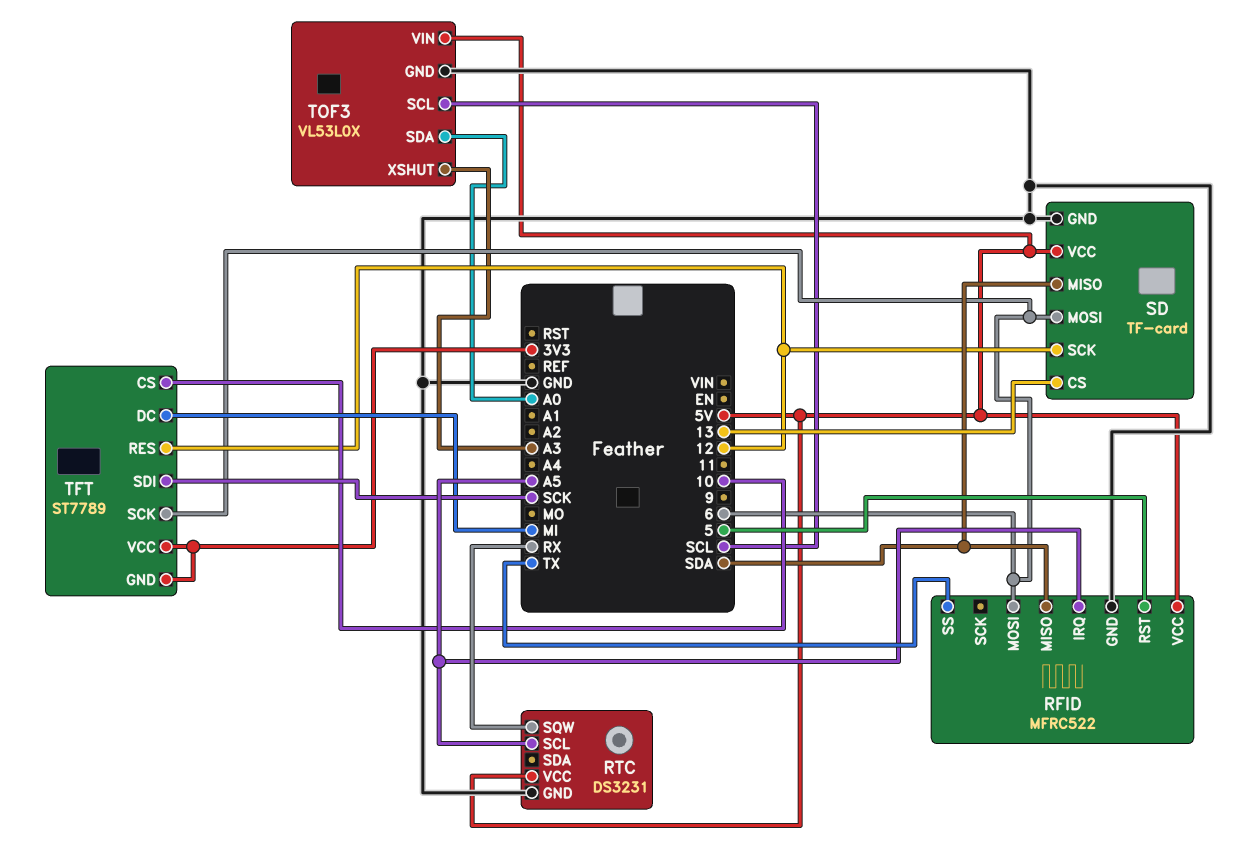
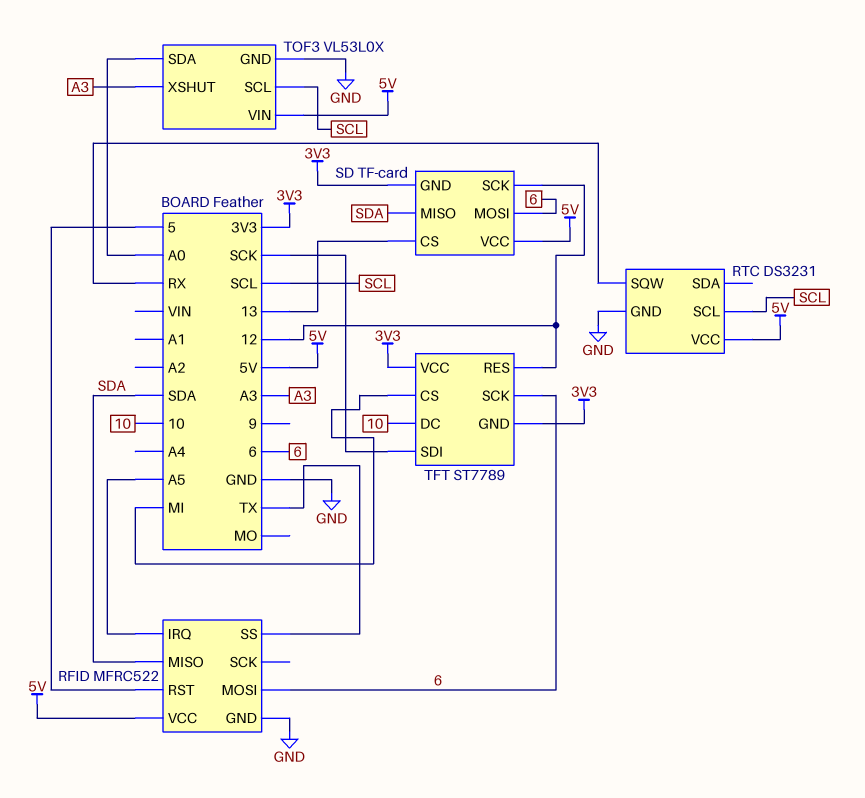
RTC pin SCL: A5 -> SCL
SD pin GND: GND -> 3V3
TFT pin CS: 10 -> MI
TFT pin DC: MI -> 10

